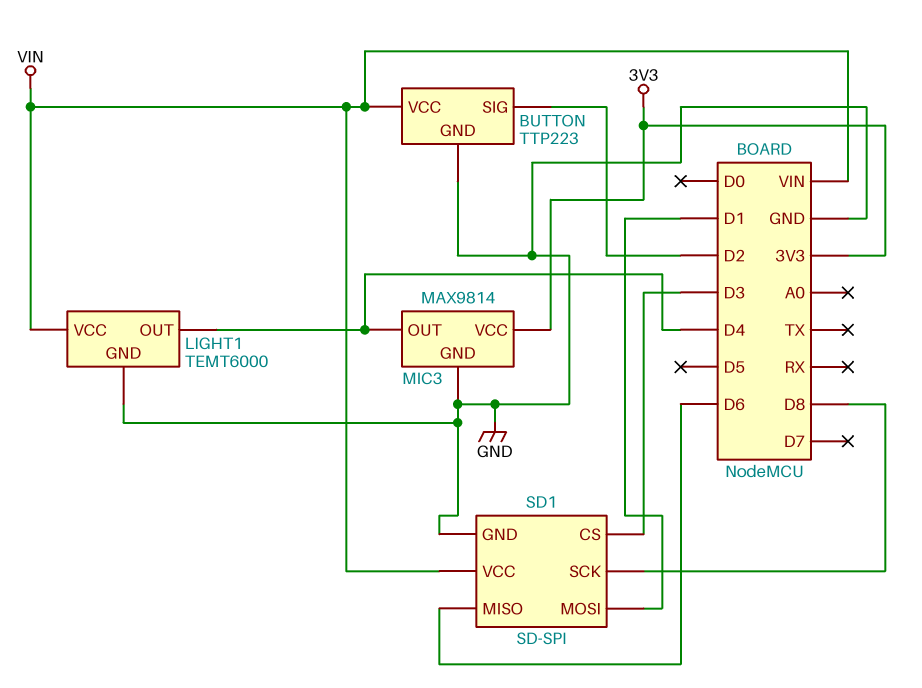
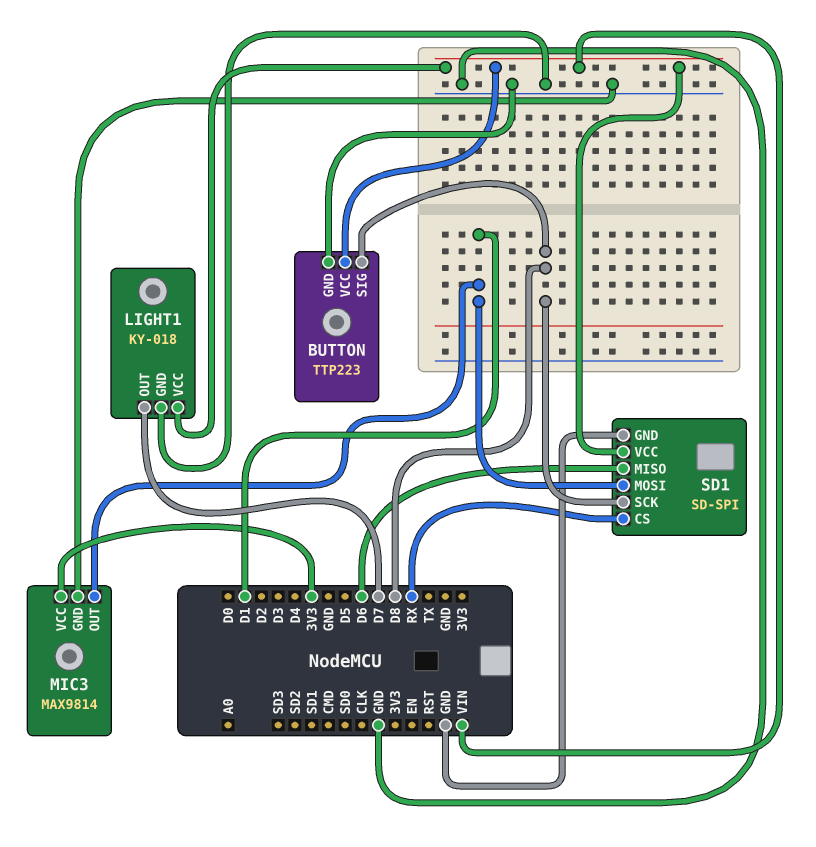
BUTTON pin SIG: D2 -> D8
LIGHT1: TEMT6000 -> KY-018
LIGHT1 pin OUT: D4 -> D7
MIC3 pin OUT: D4 -> D1
SD1 pin CS: D3 -> RX

